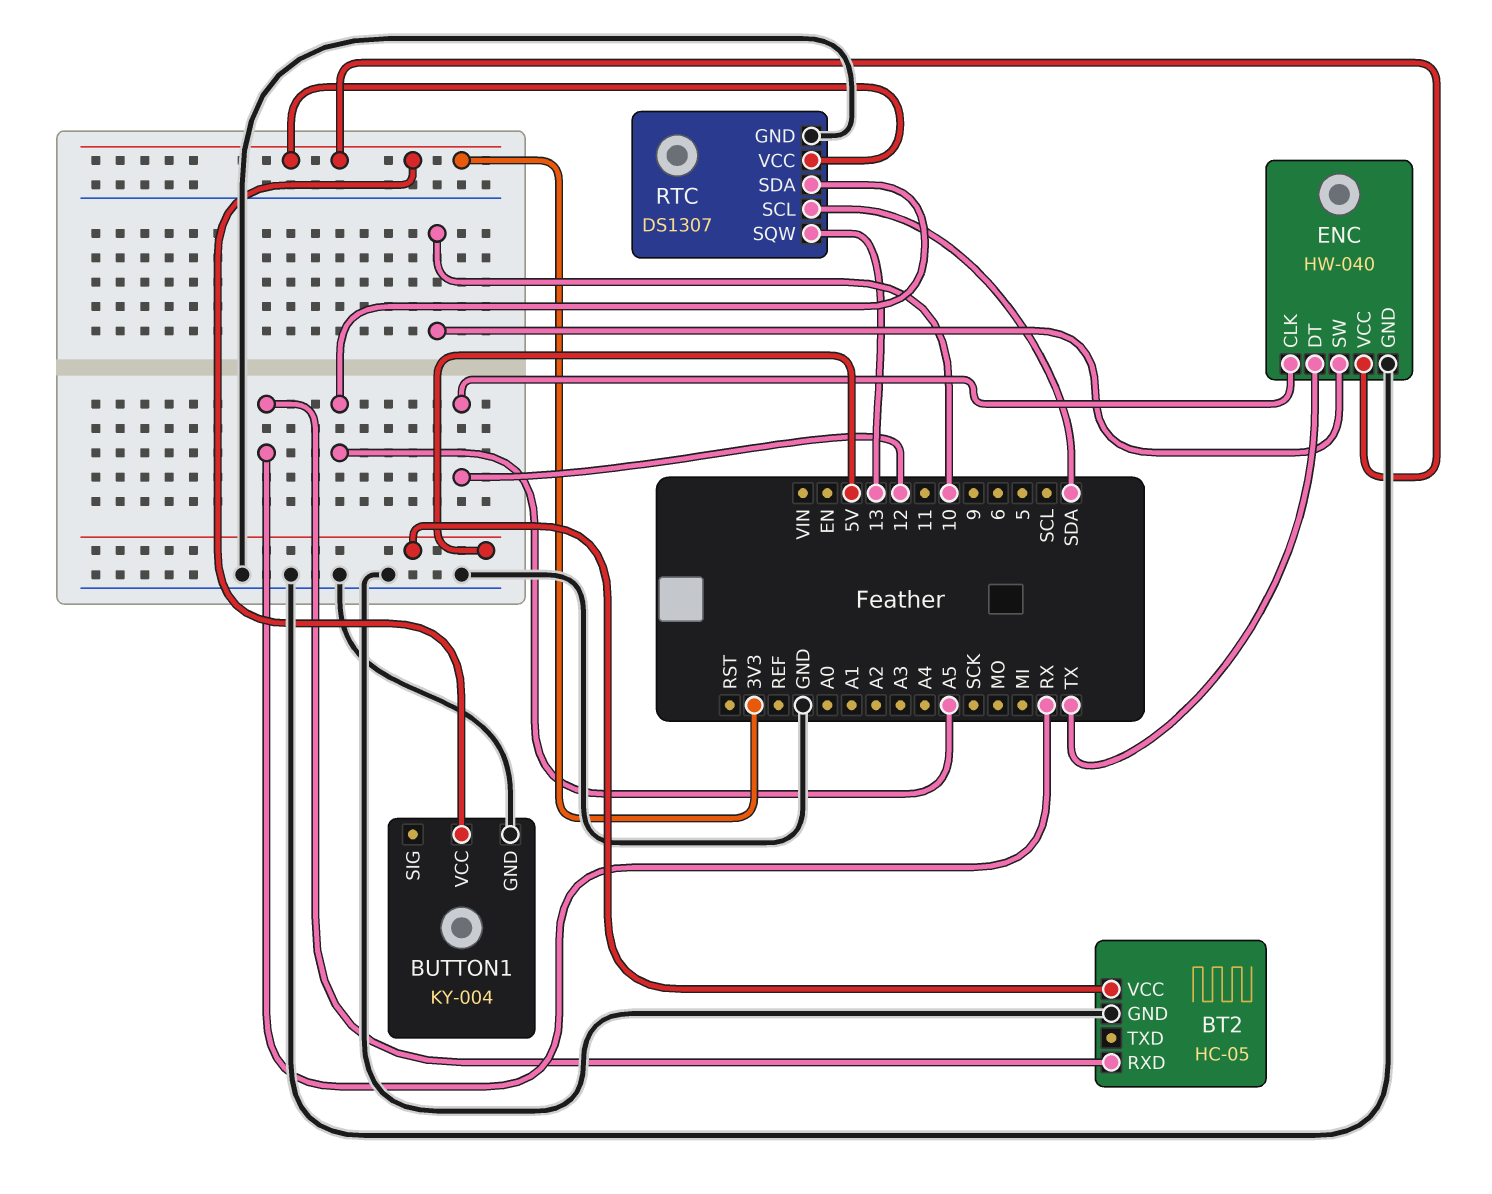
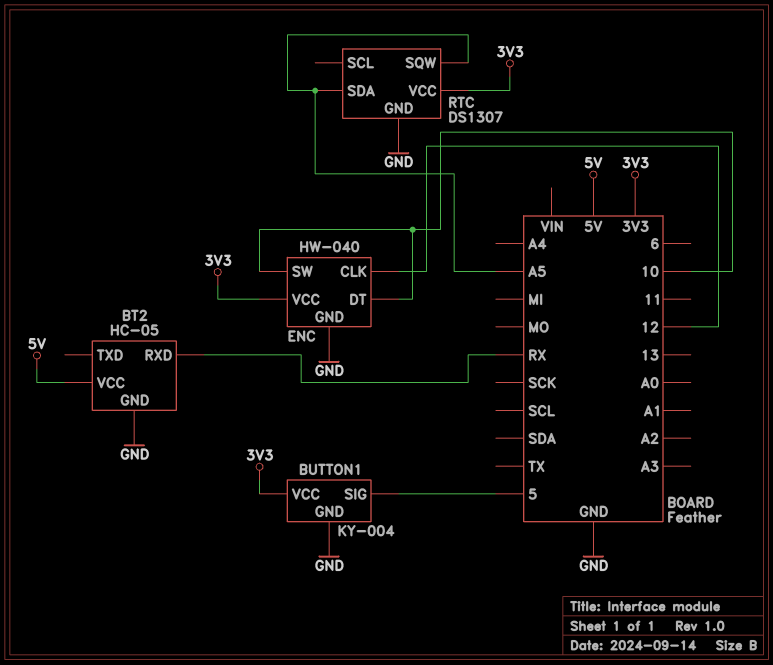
BUTTON1 pin SIG: none -> 5
ENC pin DT: TX -> 10
RTC pin SCL: SDA -> none
RTC pin SQW: 13 -> A5

